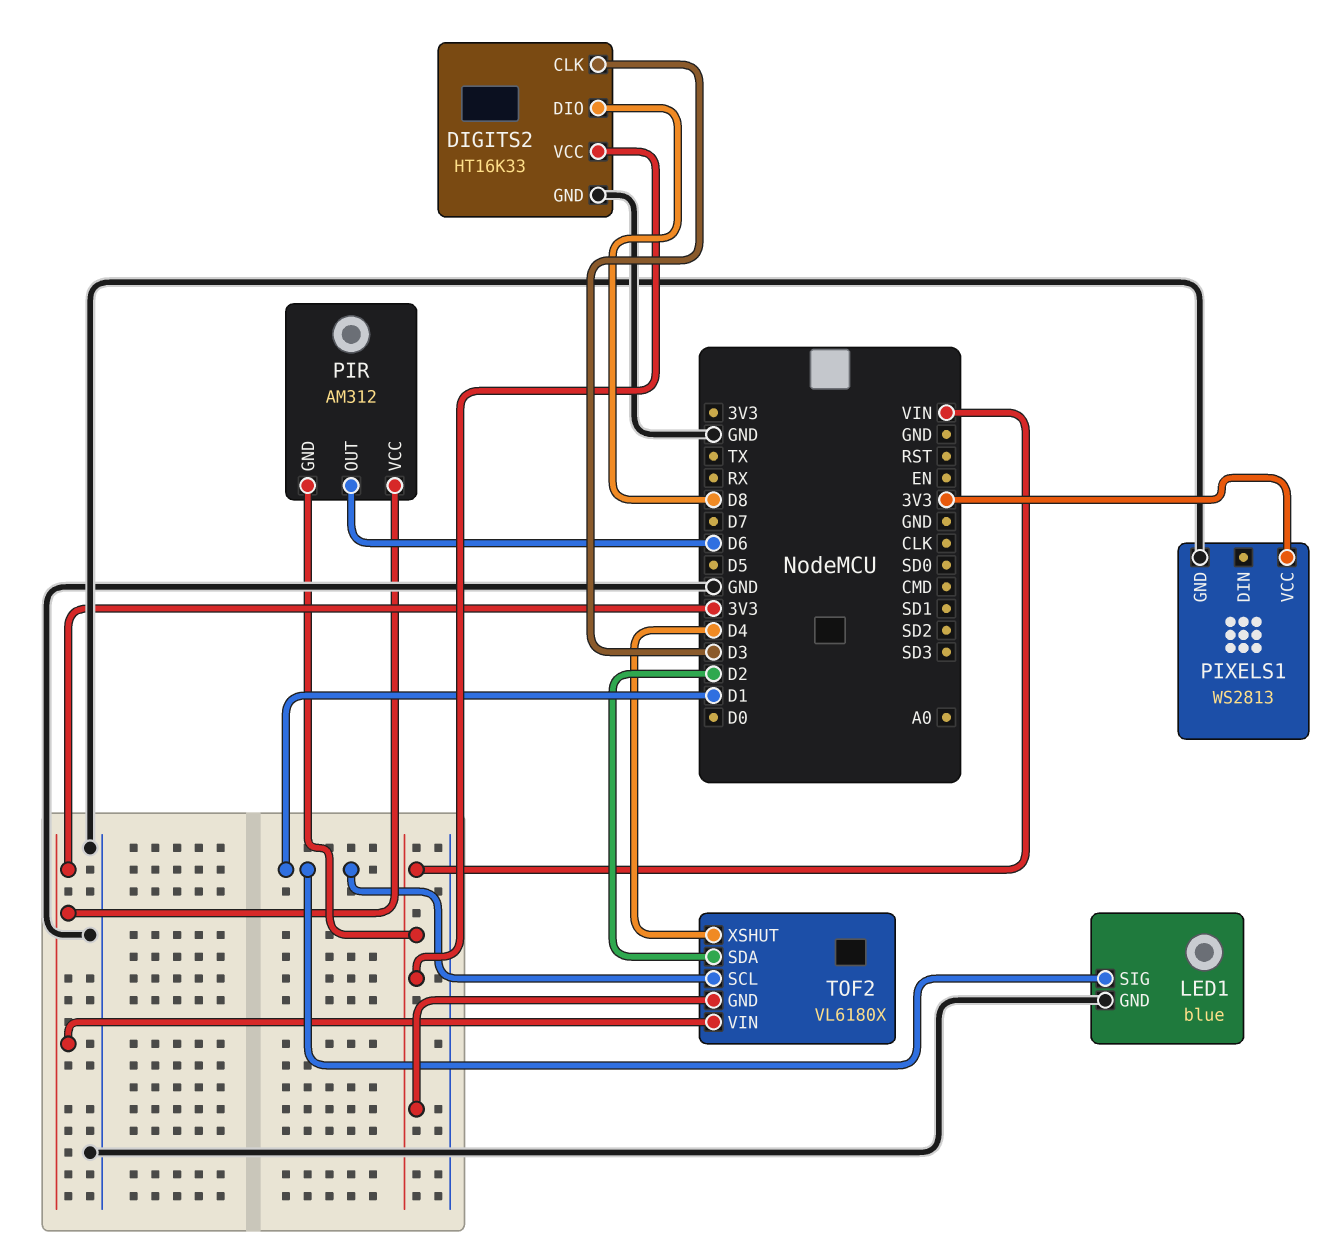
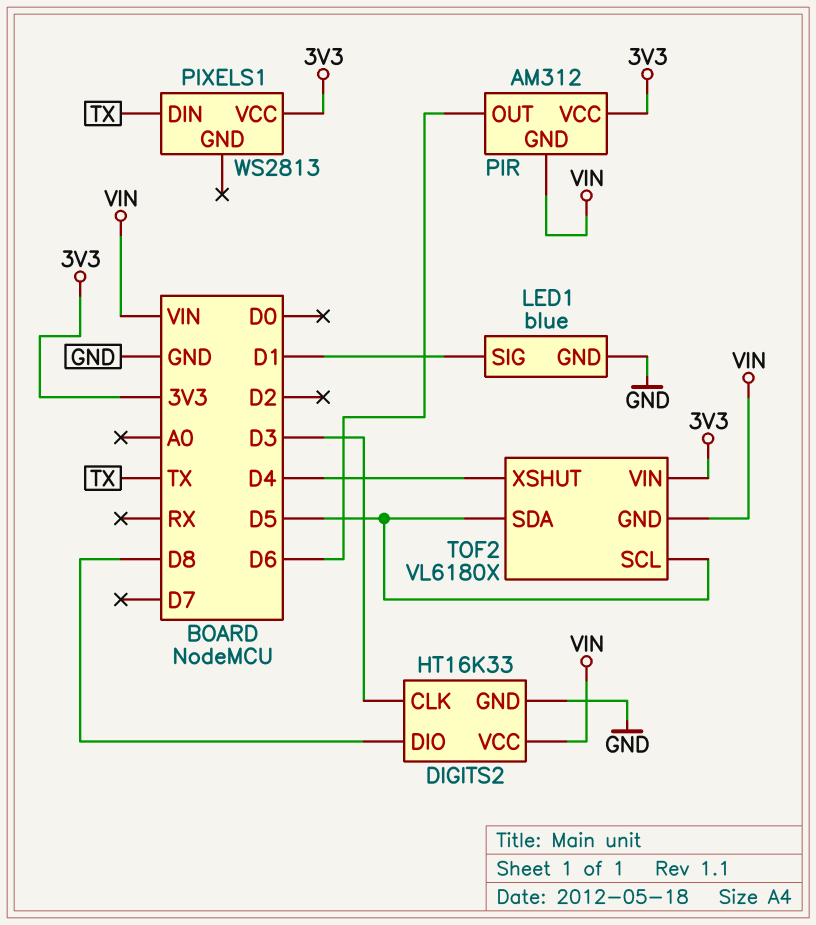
PIXELS1 pin DIN: none -> TX
PIXELS1 pin GND: GND -> none
TOF2 pin SCL: D1 -> D5
TOF2 pin SDA: D2 -> D5

